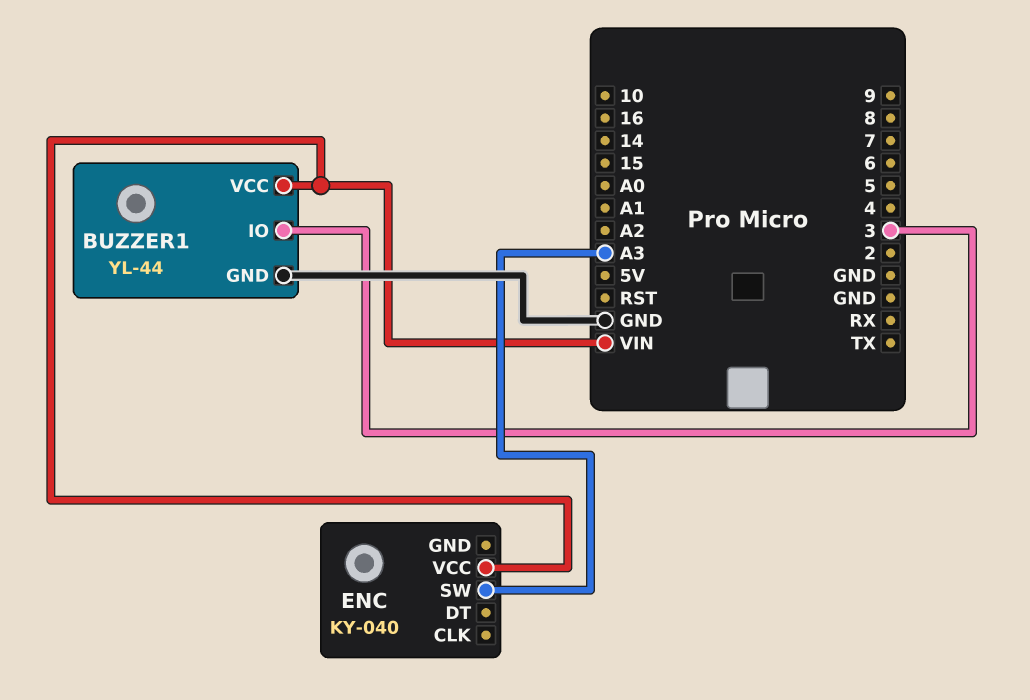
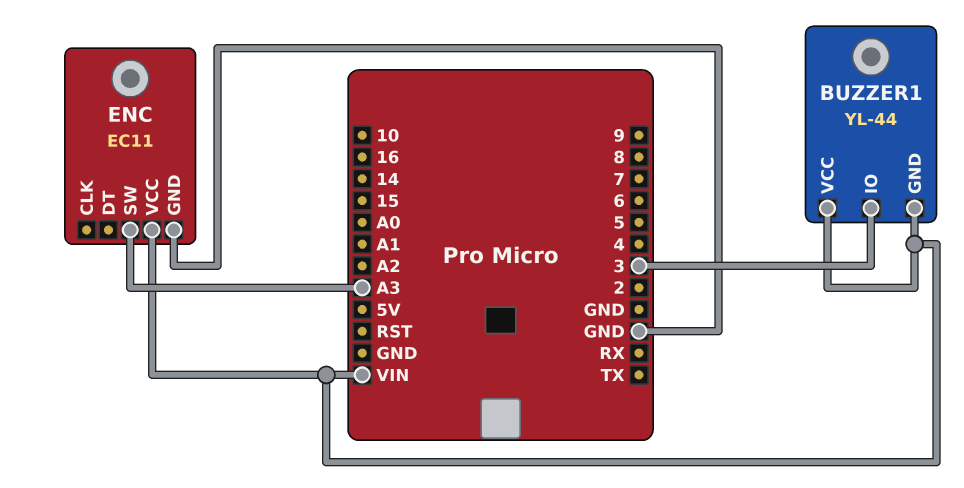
BUZZER1 pin GND: GND -> VIN
ENC: KY-040 -> EC11
ENC pin GND: none -> GND

